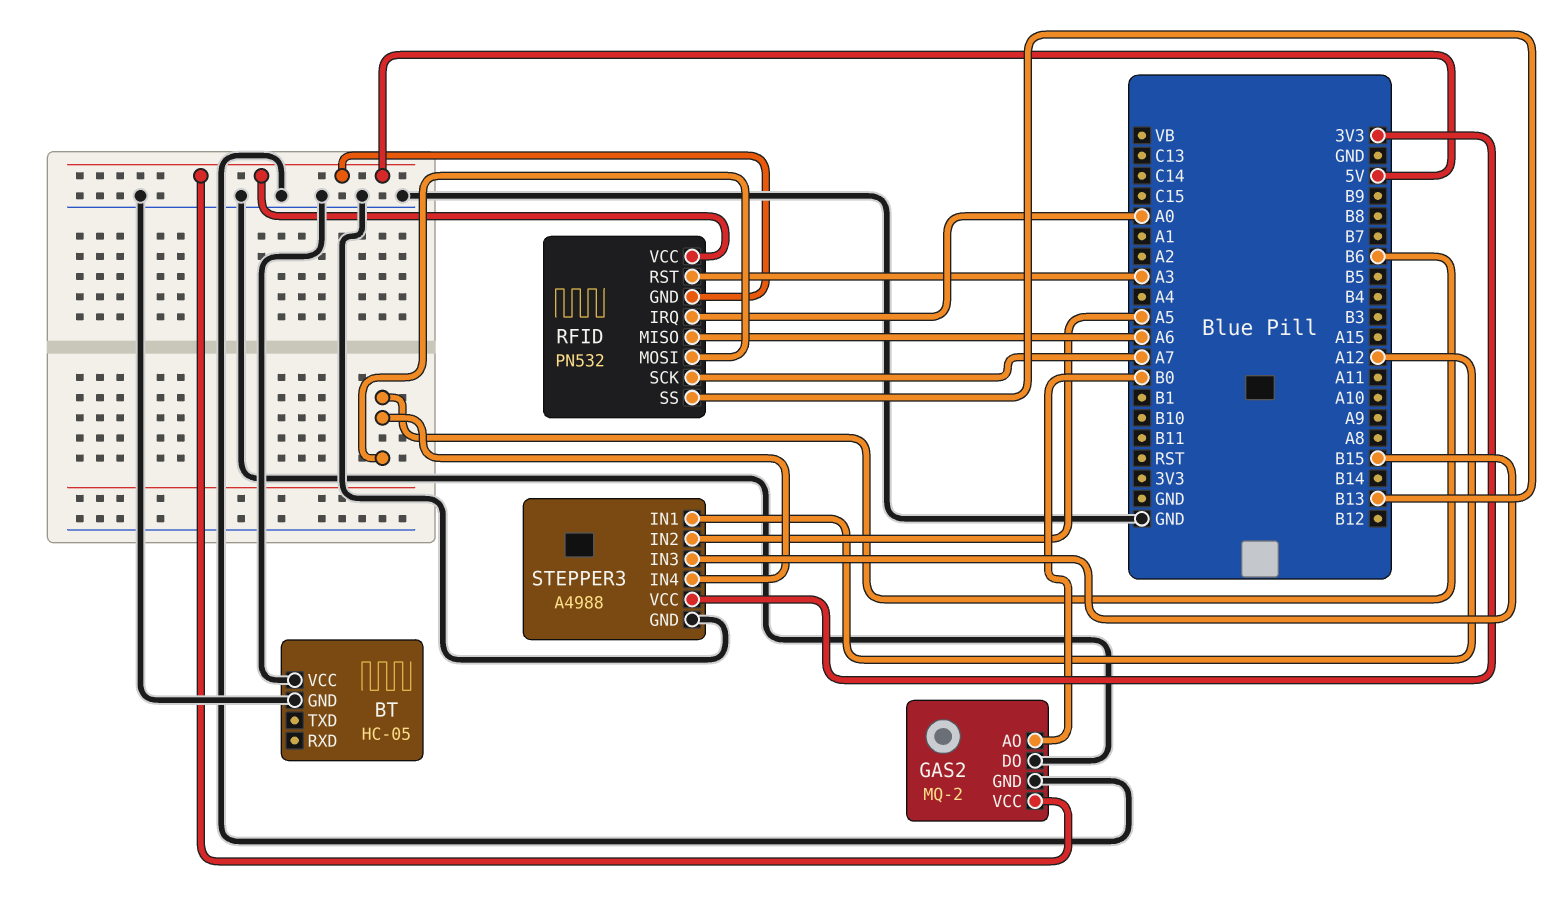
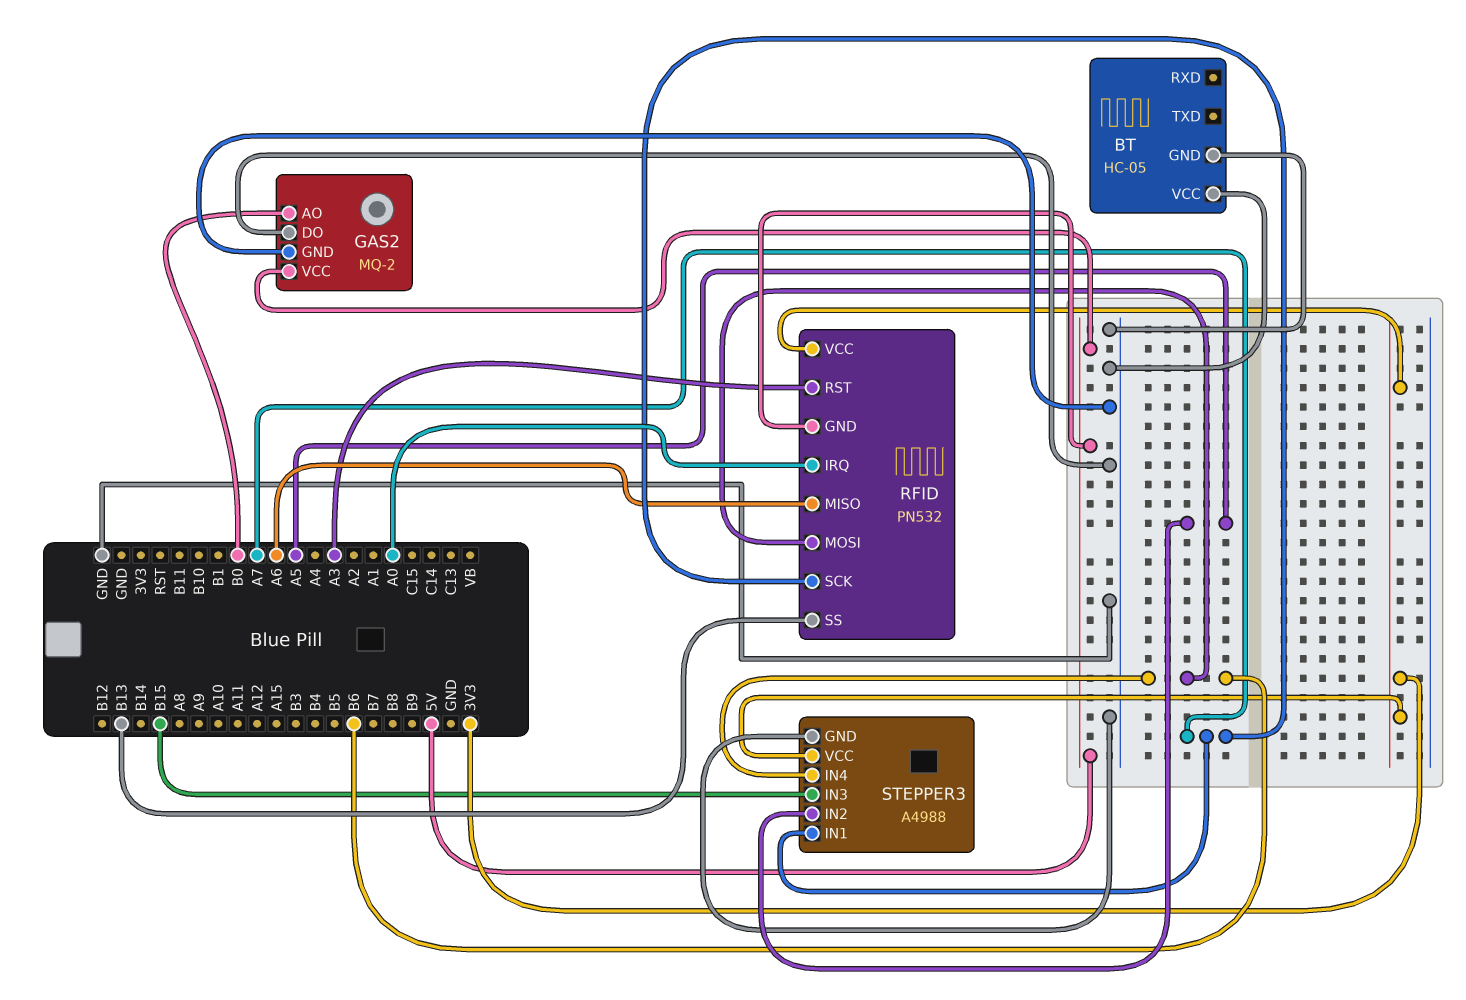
RFID pin VCC: 5V -> 3V3
STEPPER3 pin IN1: A12 -> A7

